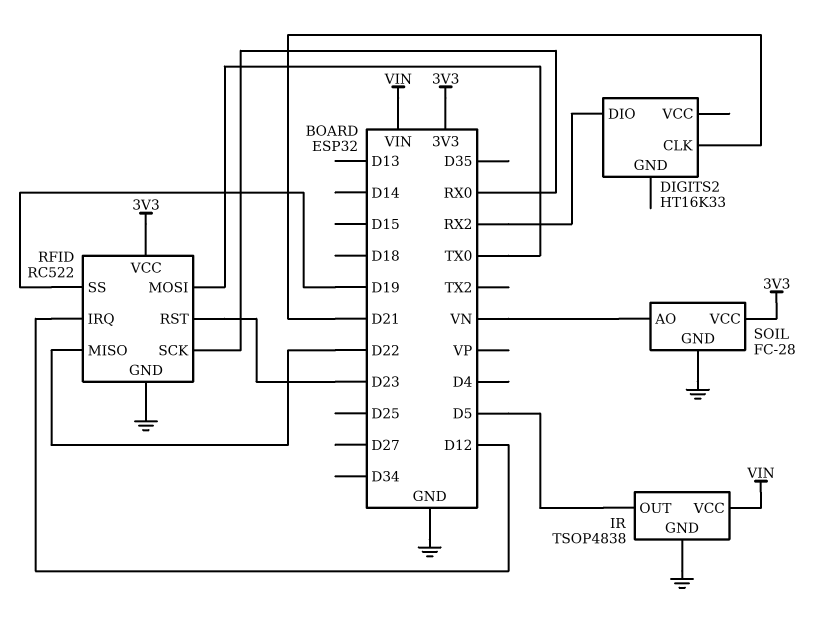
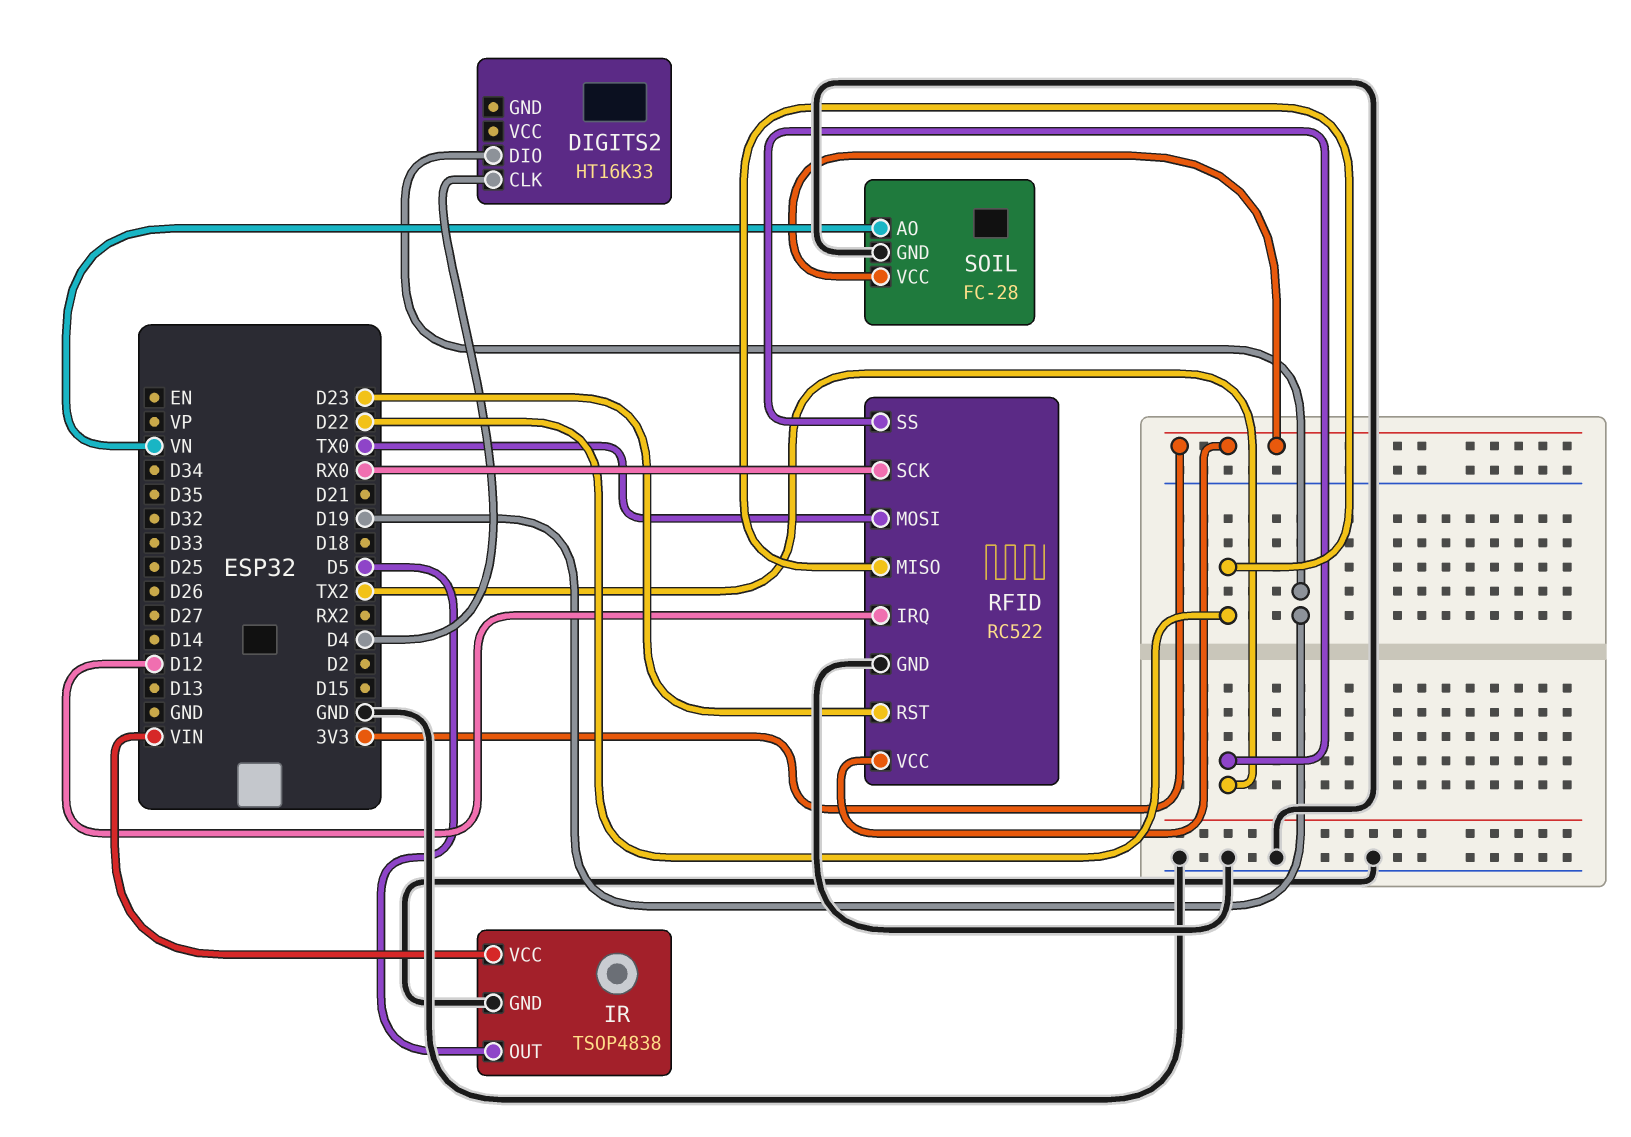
DIGITS2 pin CLK: D21 -> D4
DIGITS2 pin DIO: RX2 -> D19
RFID pin SS: D19 -> TX2

